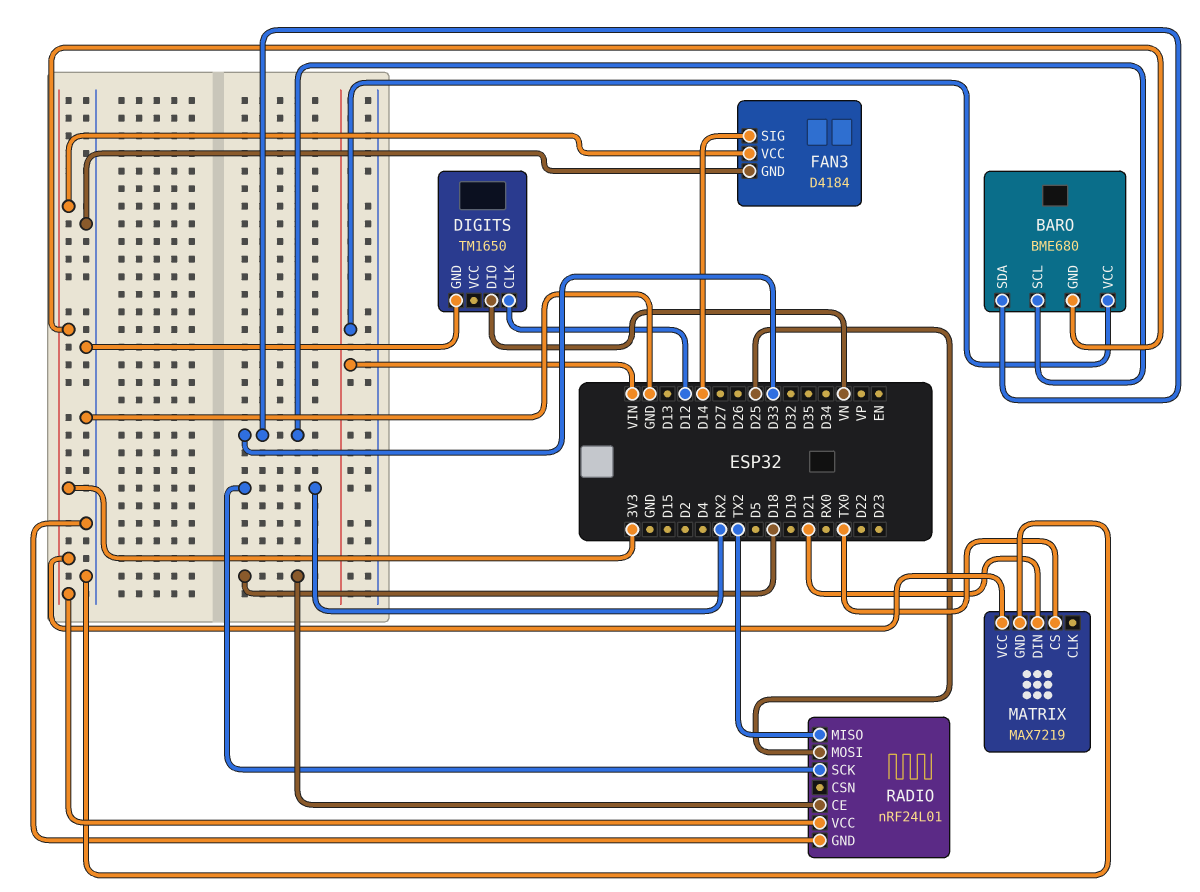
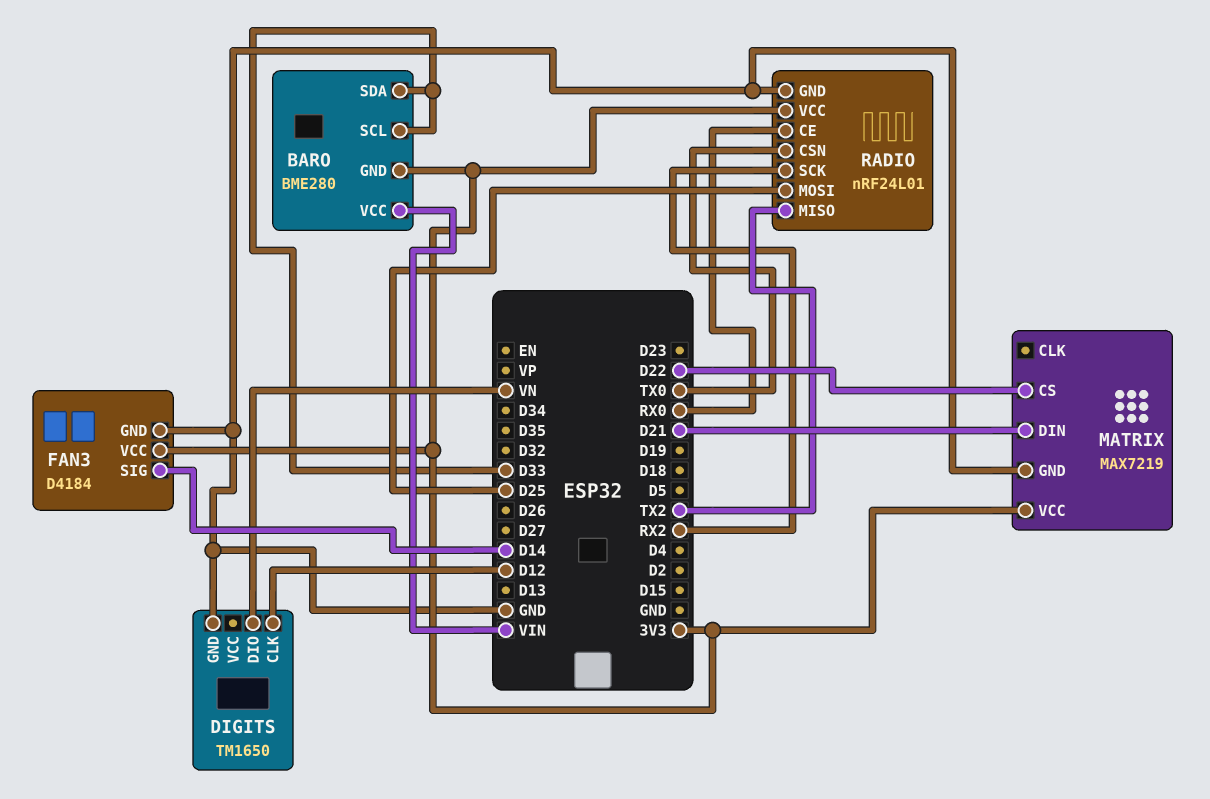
BARO: BME680 -> BME280
MATRIX pin CS: TX0 -> D22
RADIO pin CE: D18 -> RX0
RADIO pin CSN: none -> TX0

